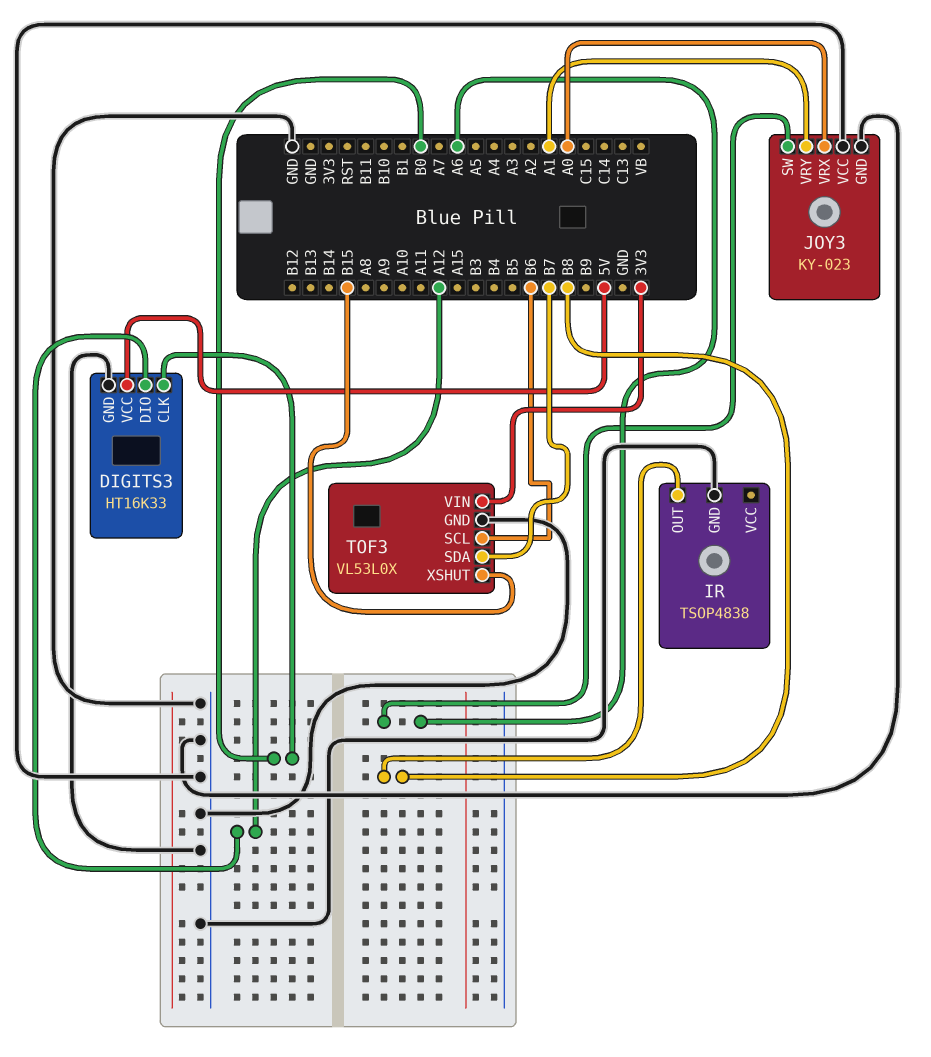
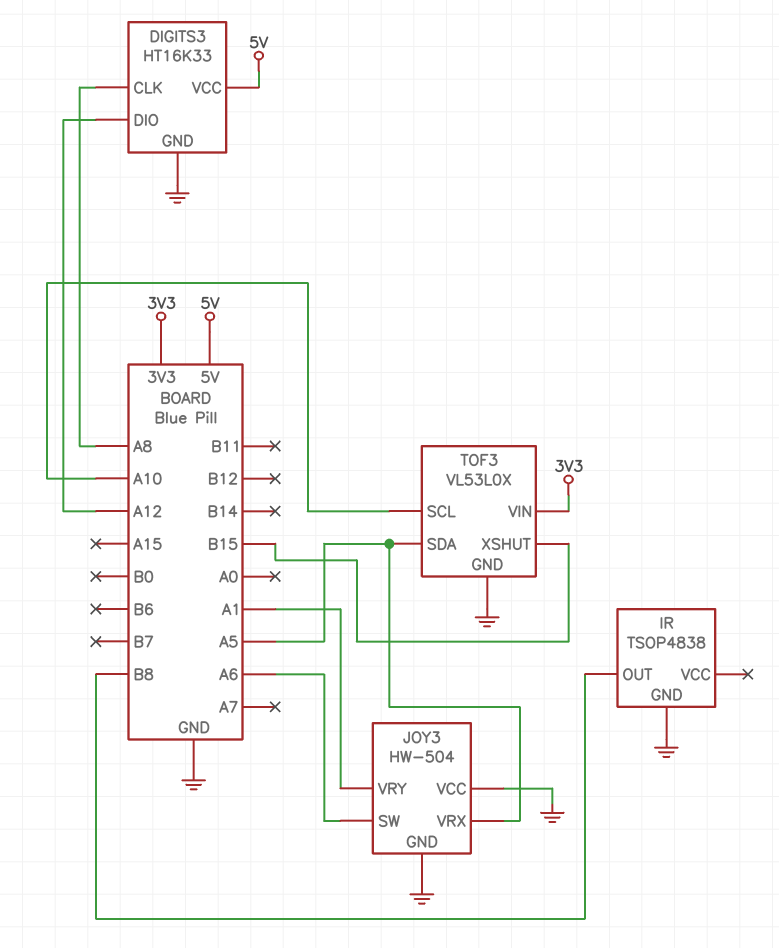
DIGITS3 pin CLK: B0 -> A8
JOY3: KY-023 -> HW-504
JOY3 pin VRX: A0 -> A5
TOF3 pin SCL: B6 -> A10
TOF3 pin SDA: B7 -> A5

